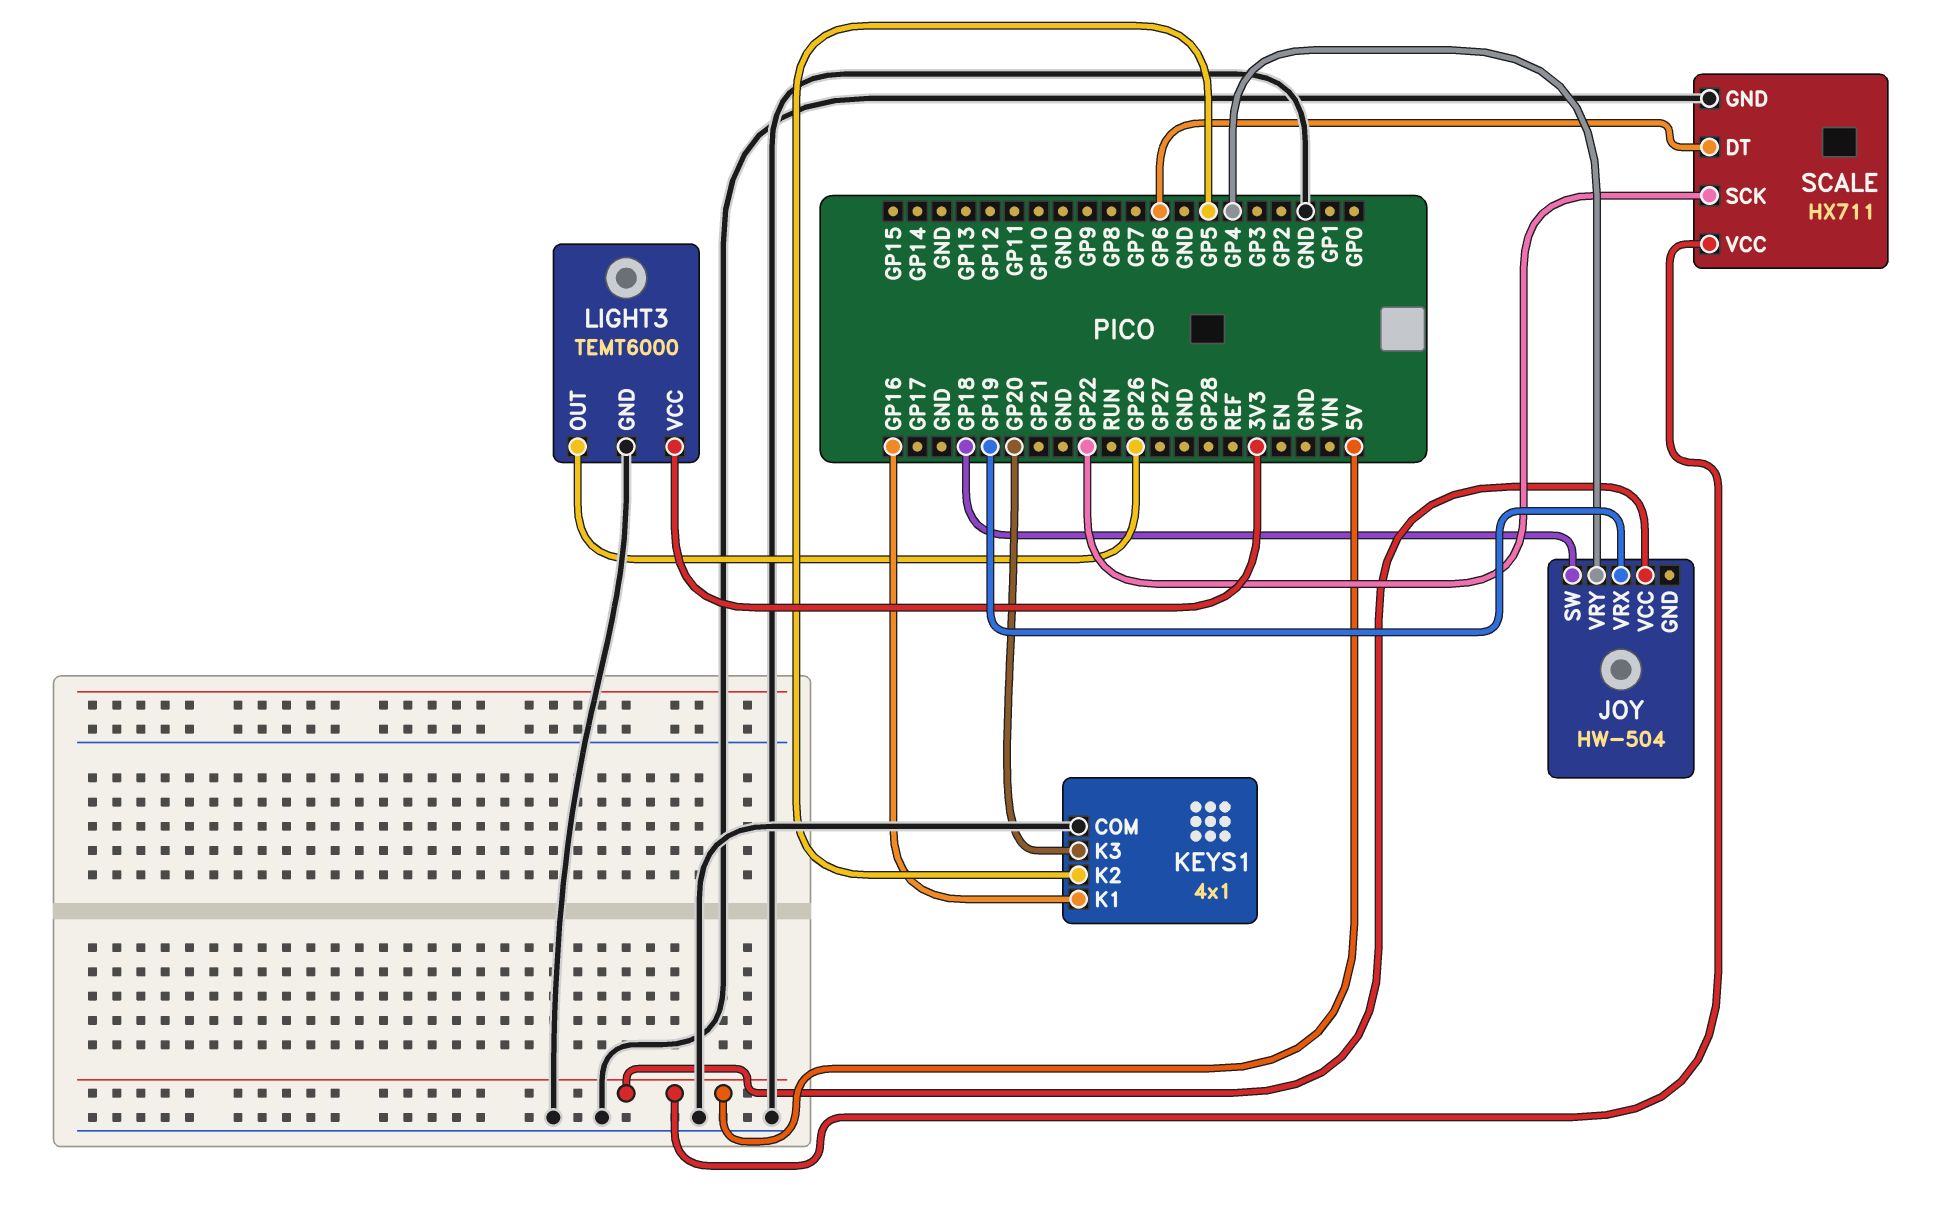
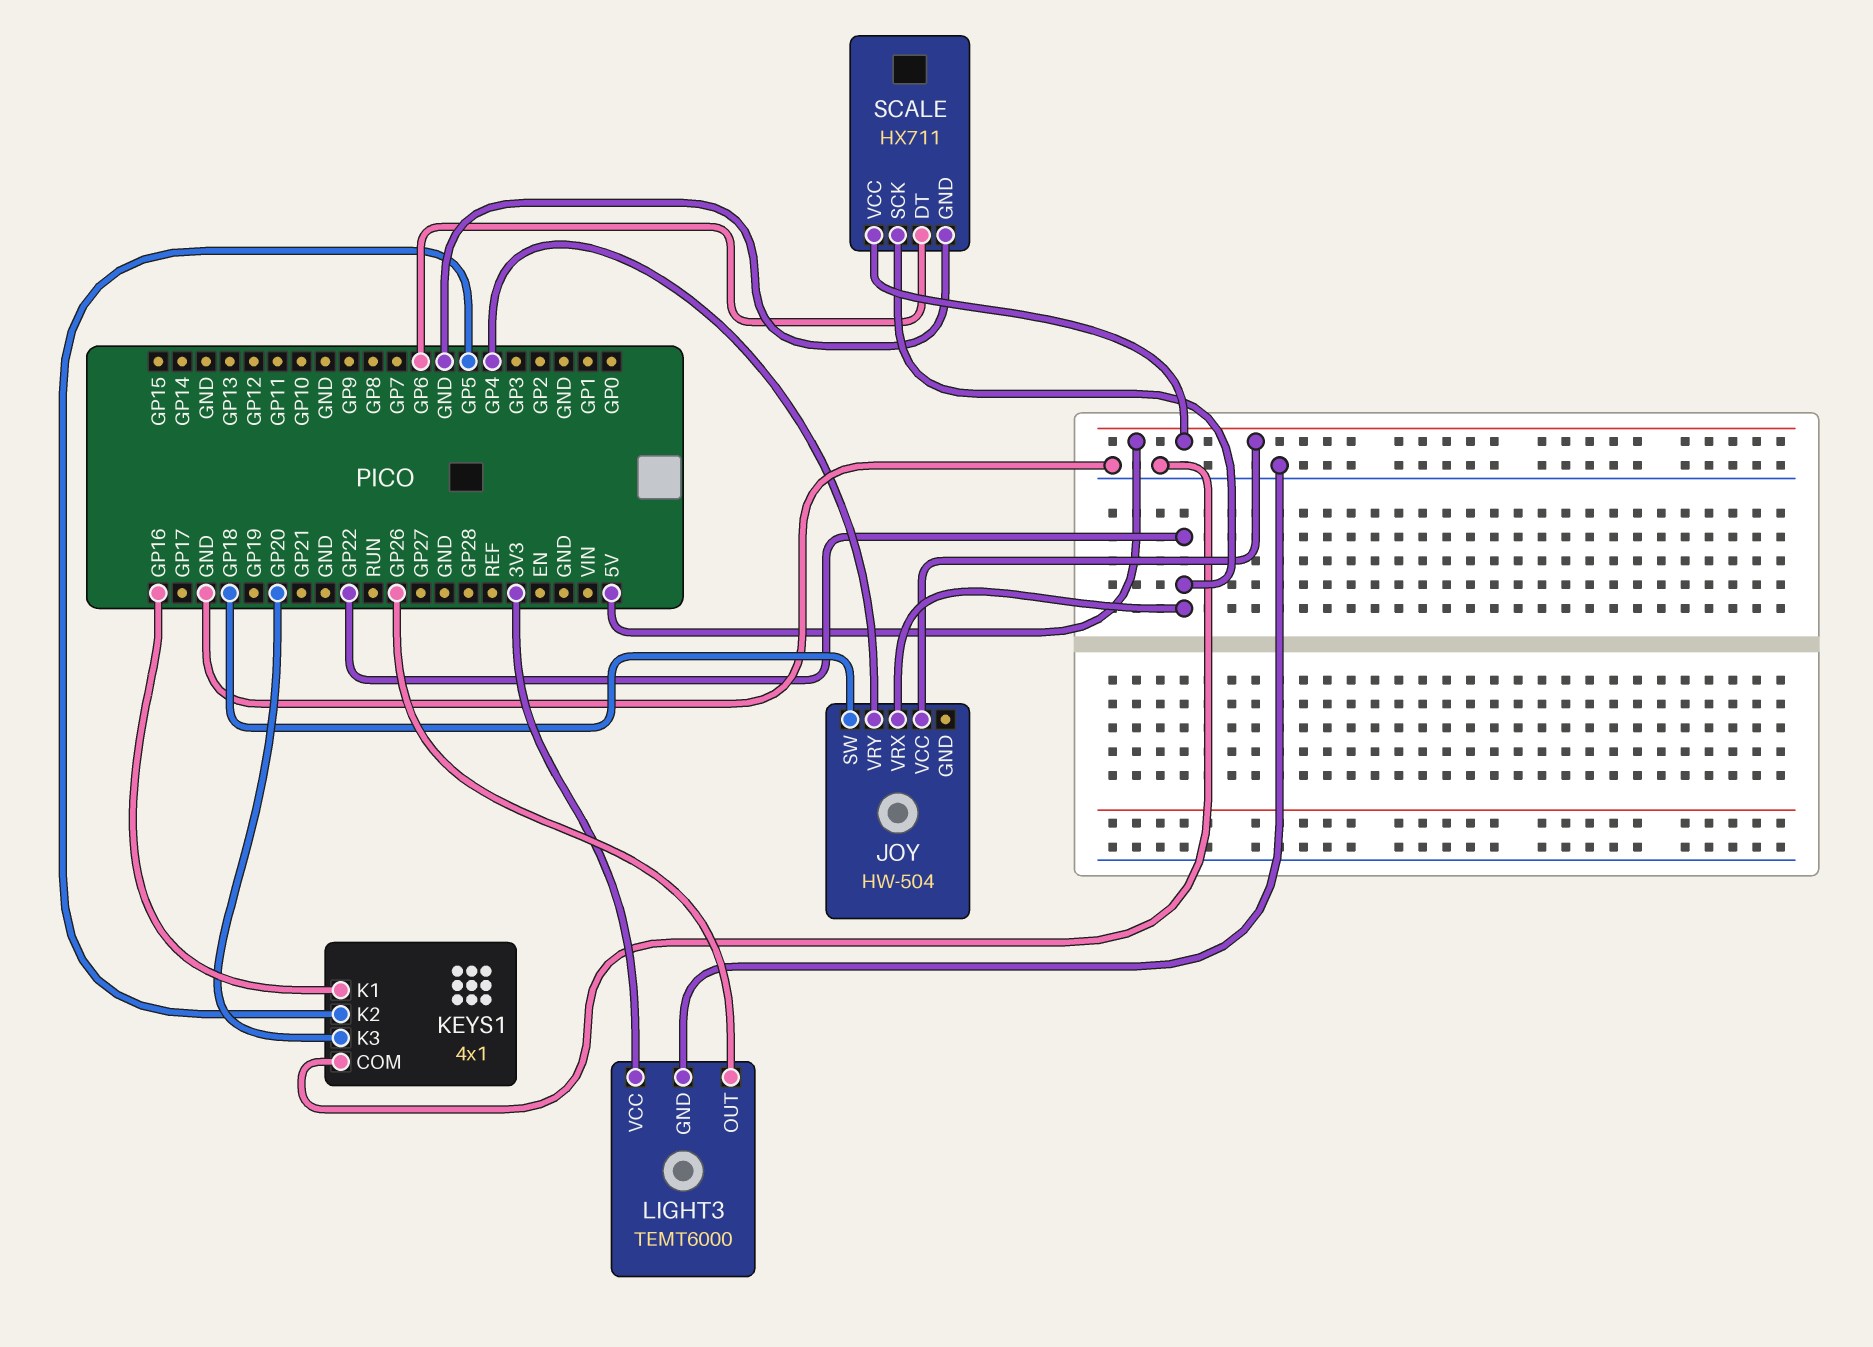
JOY pin VRX: GP19 -> GP22

